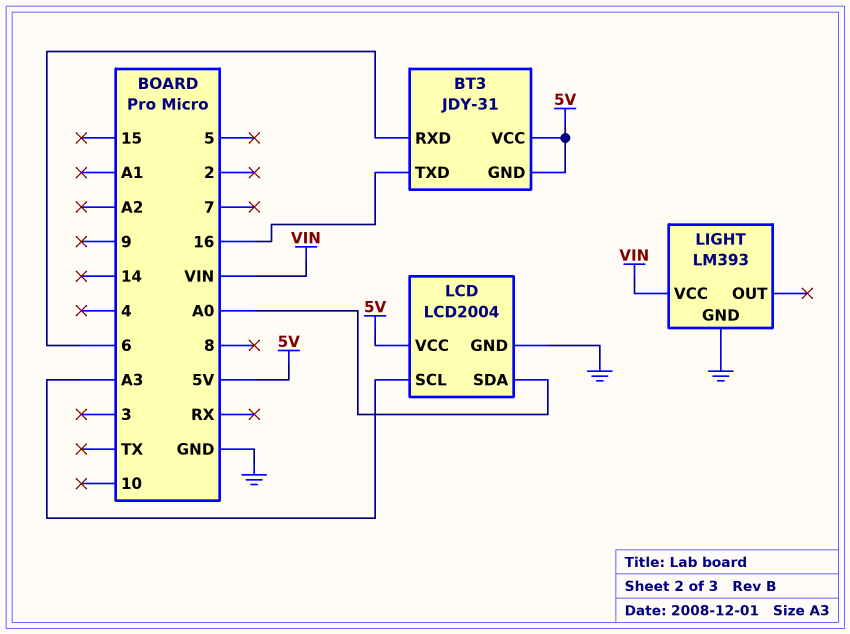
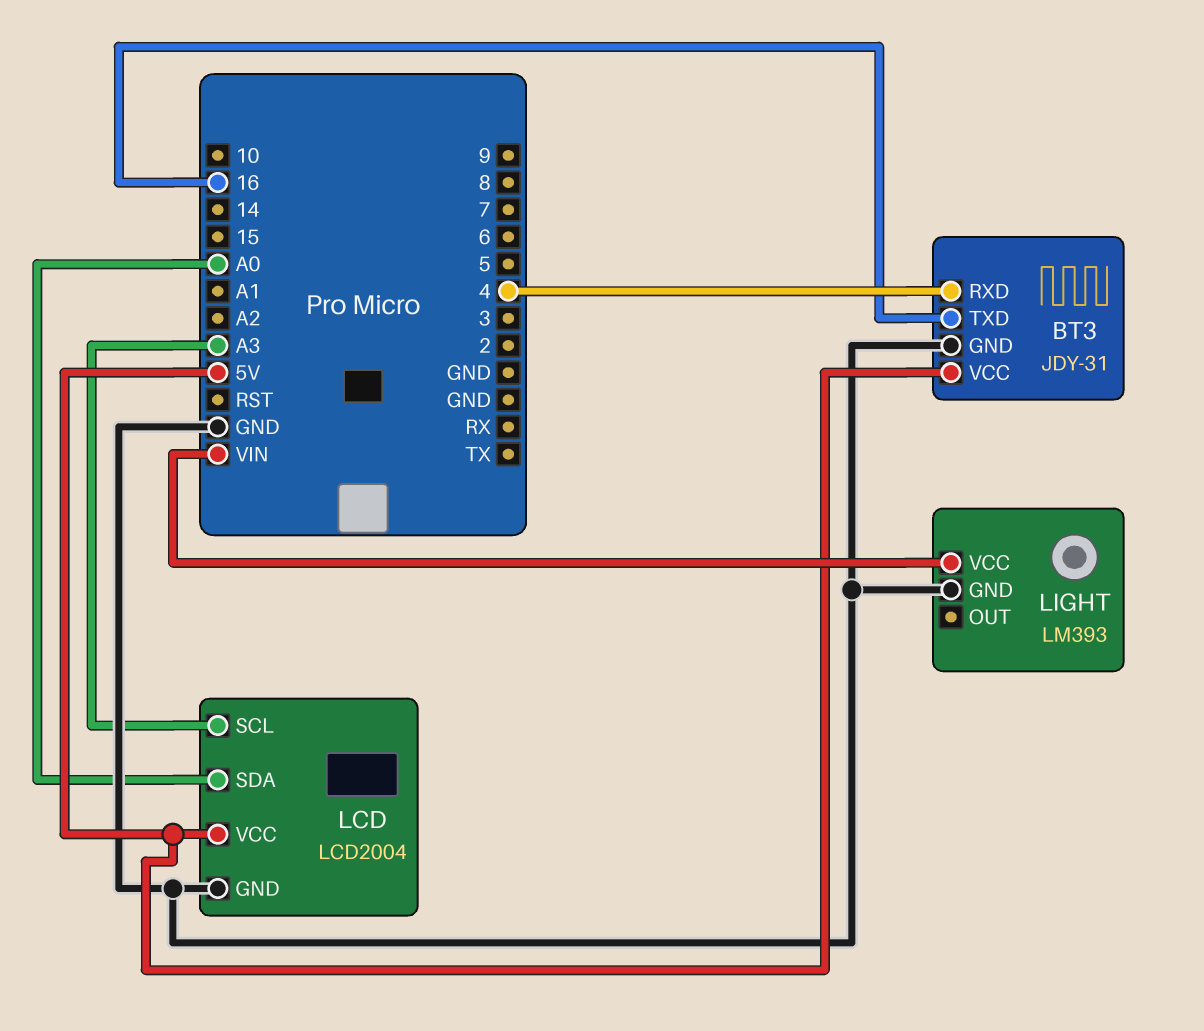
BT3 pin GND: 5V -> GND
BT3 pin RXD: 6 -> 4

